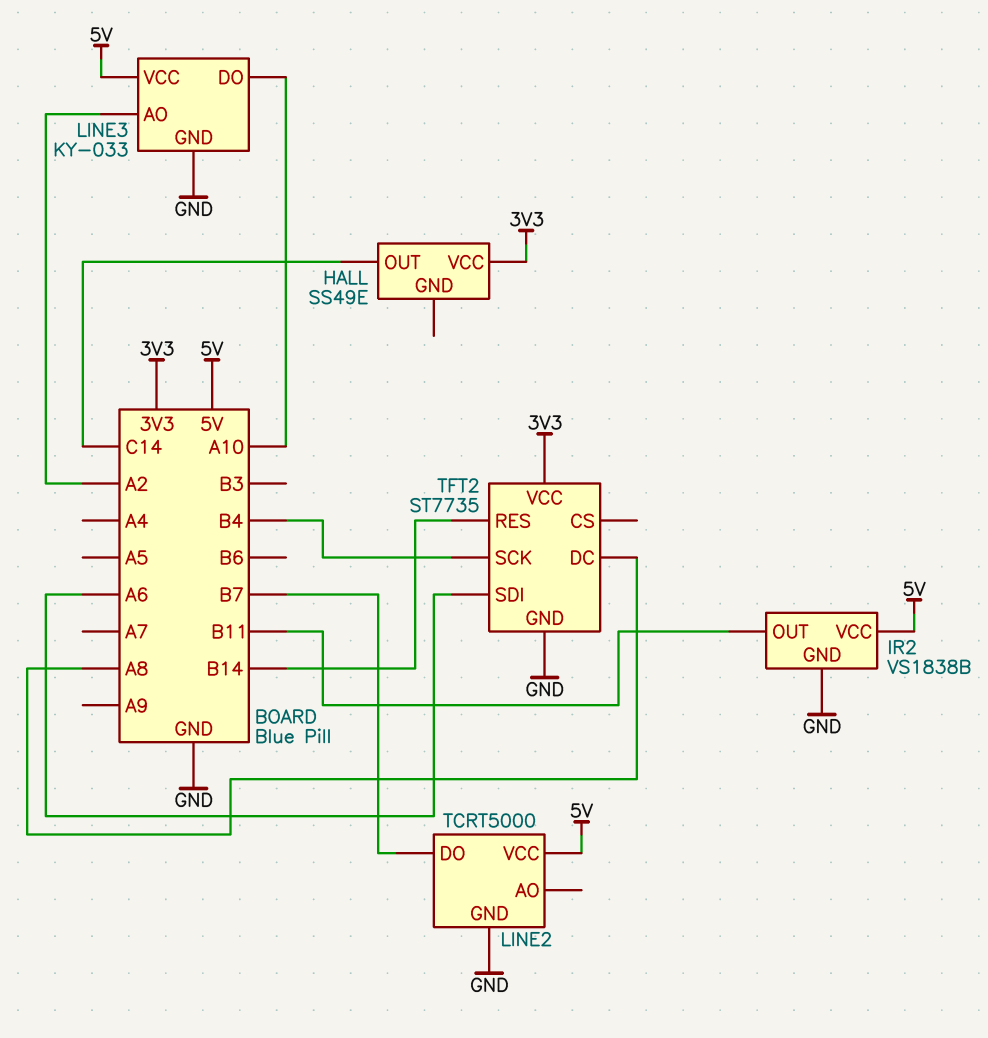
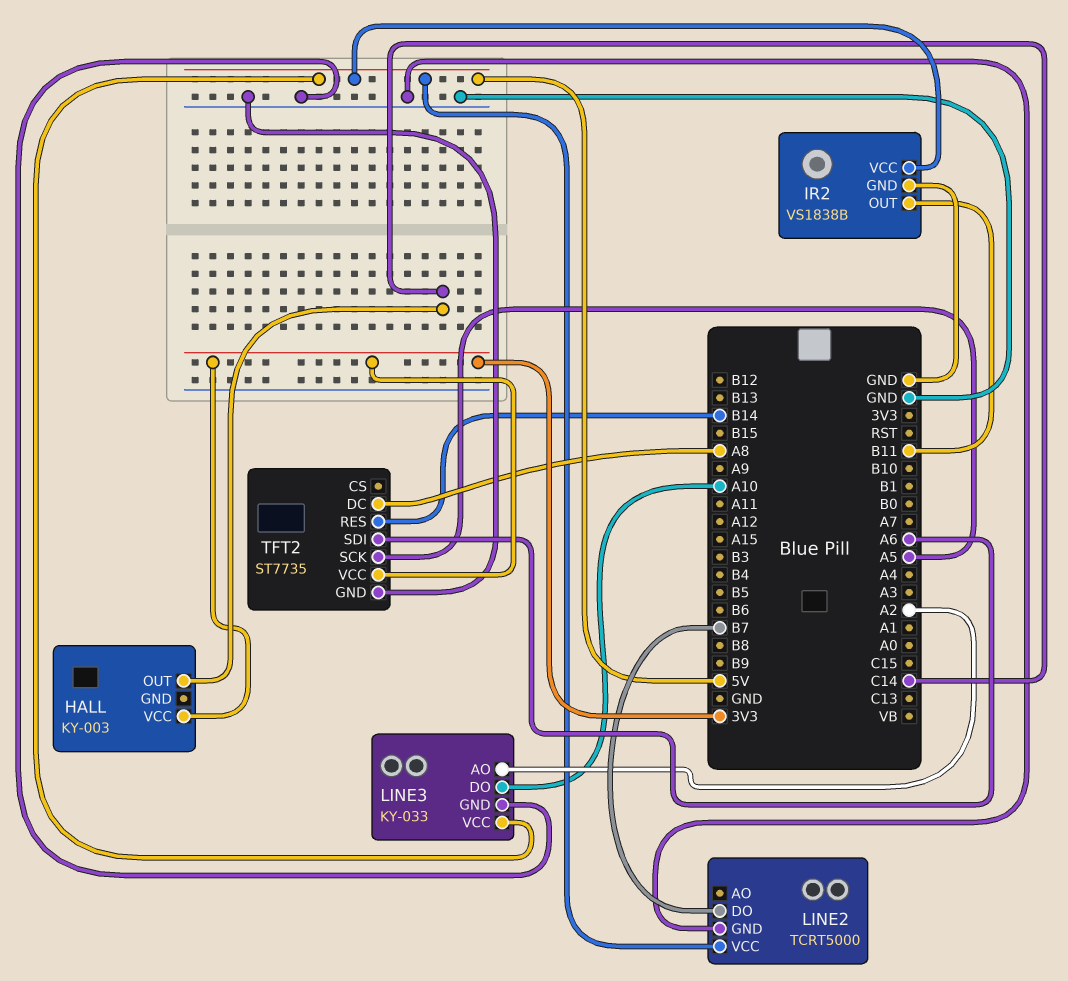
HALL: SS49E -> KY-003
TFT2 pin SCK: B4 -> A5

